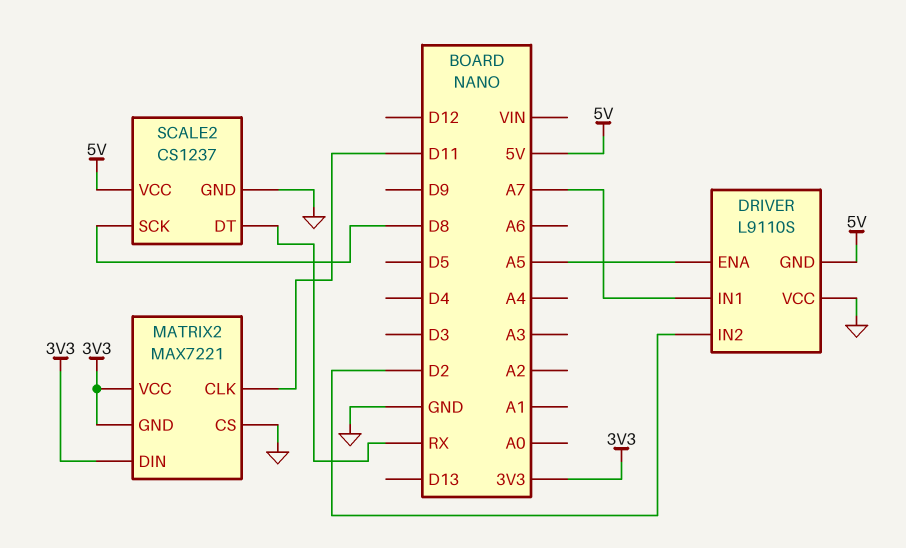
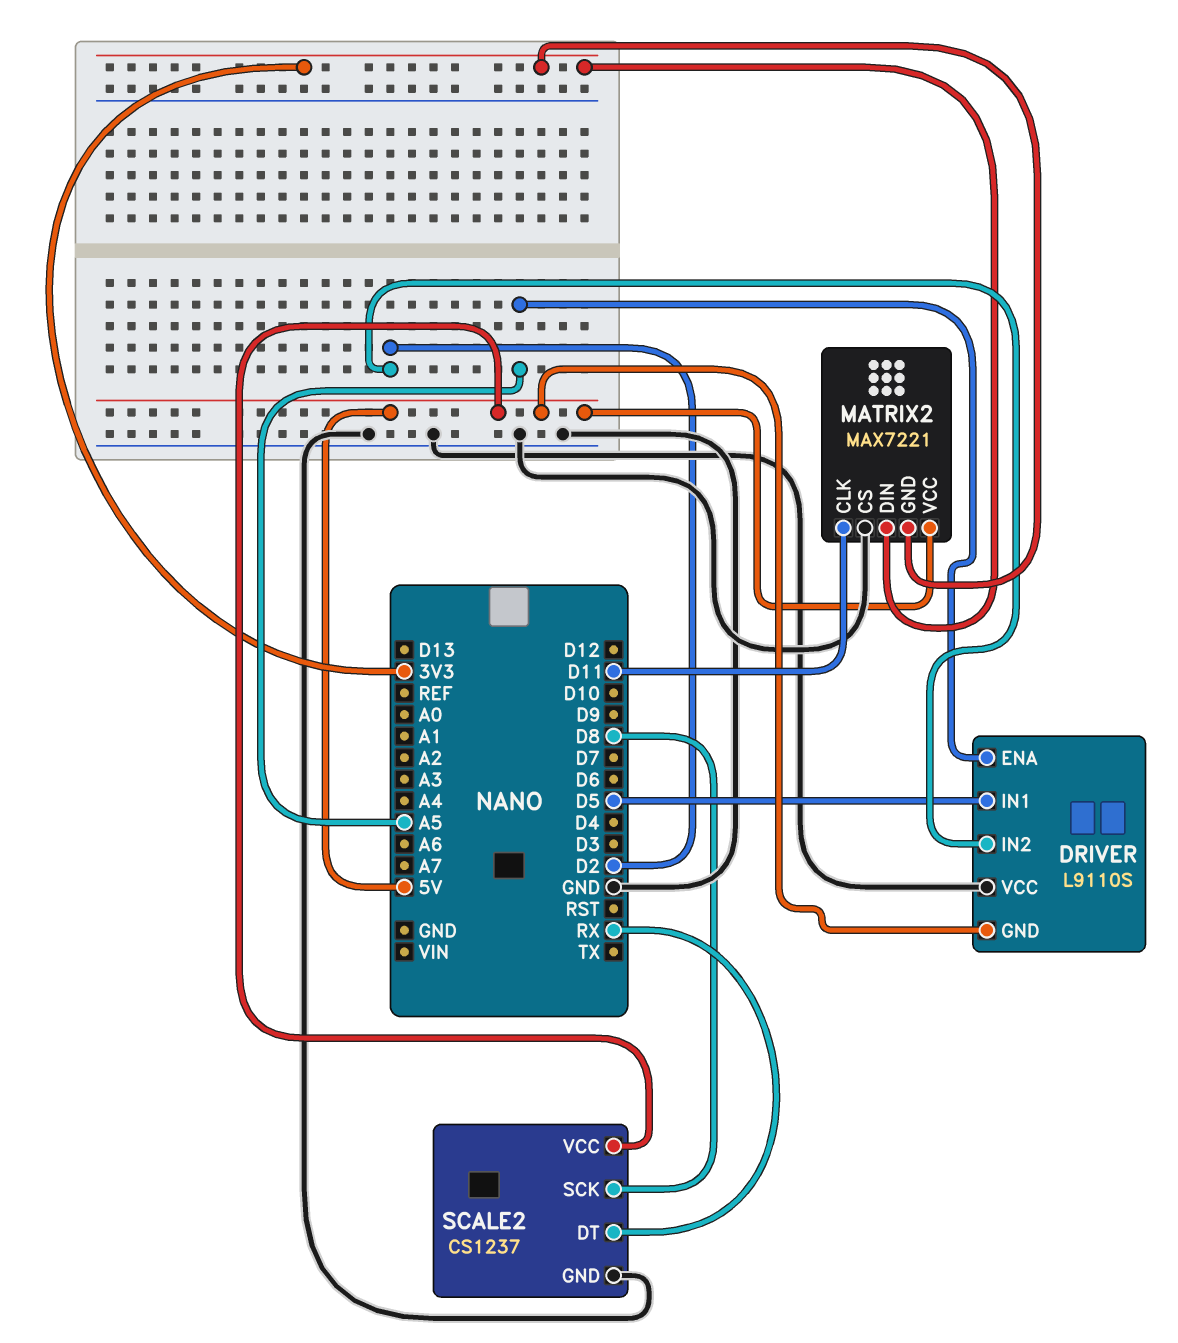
DRIVER pin IN1: A7 -> D5
MATRIX2 pin VCC: 3V3 -> 5V

